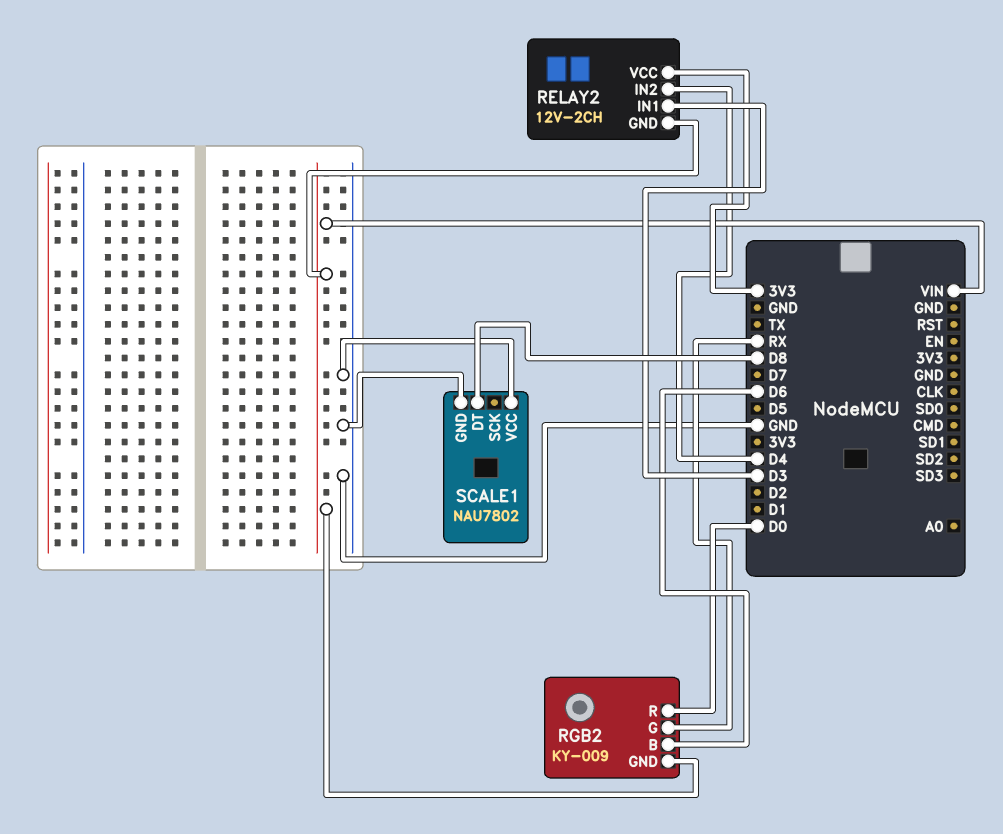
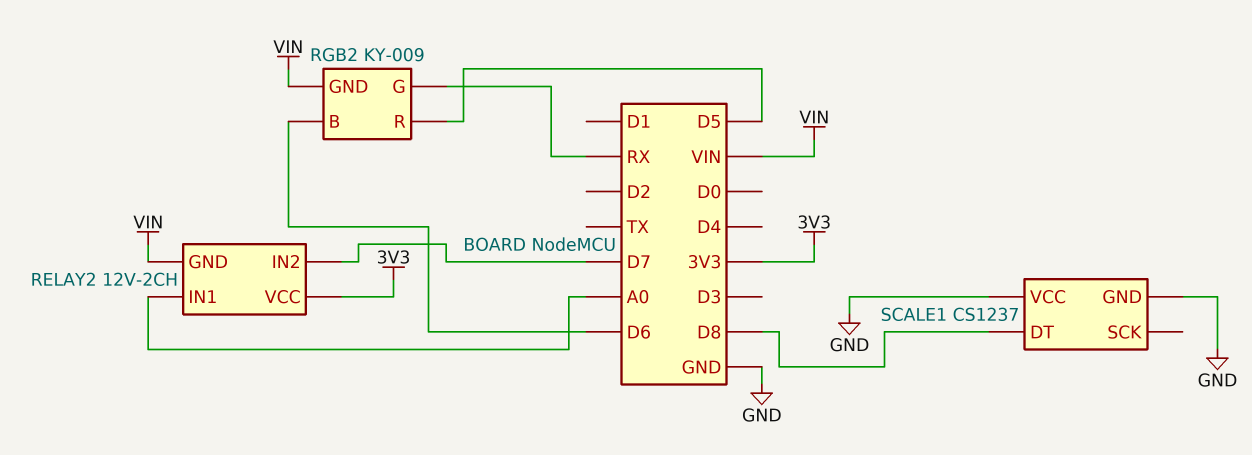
RELAY2 pin IN1: D3 -> A0
RELAY2 pin IN2: D4 -> D7
RGB2 pin R: D0 -> D5
SCALE1: NAU7802 -> CS1237

